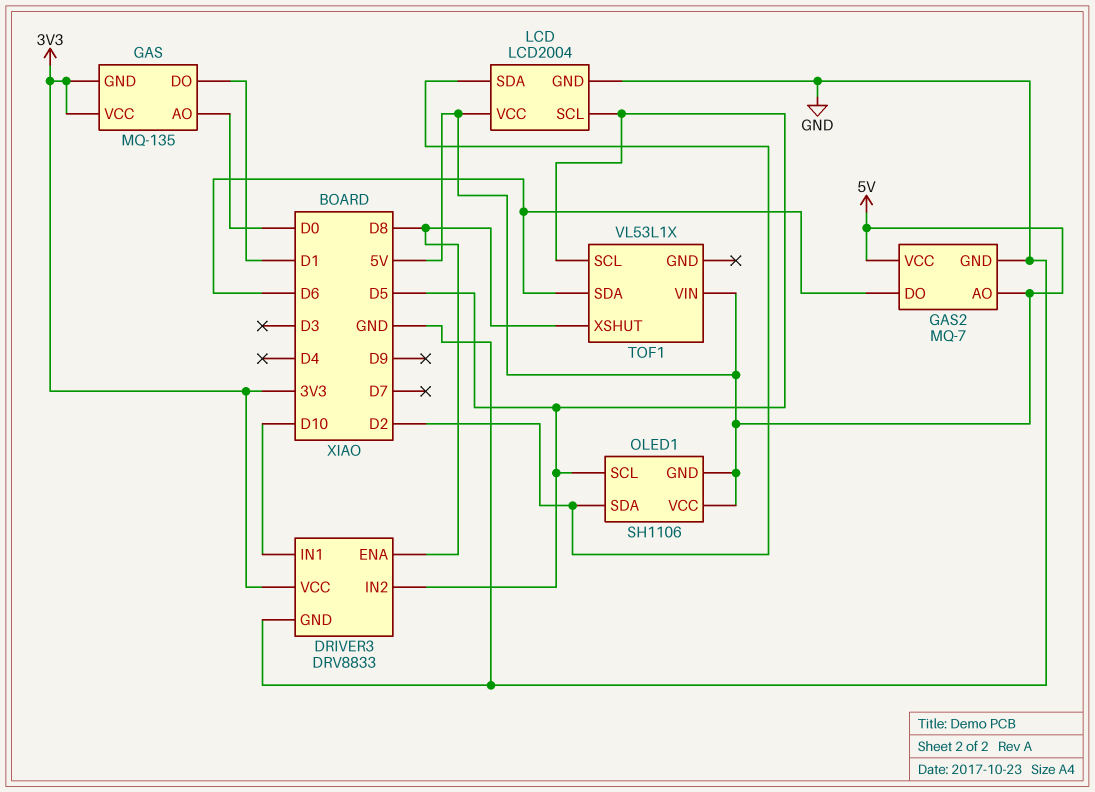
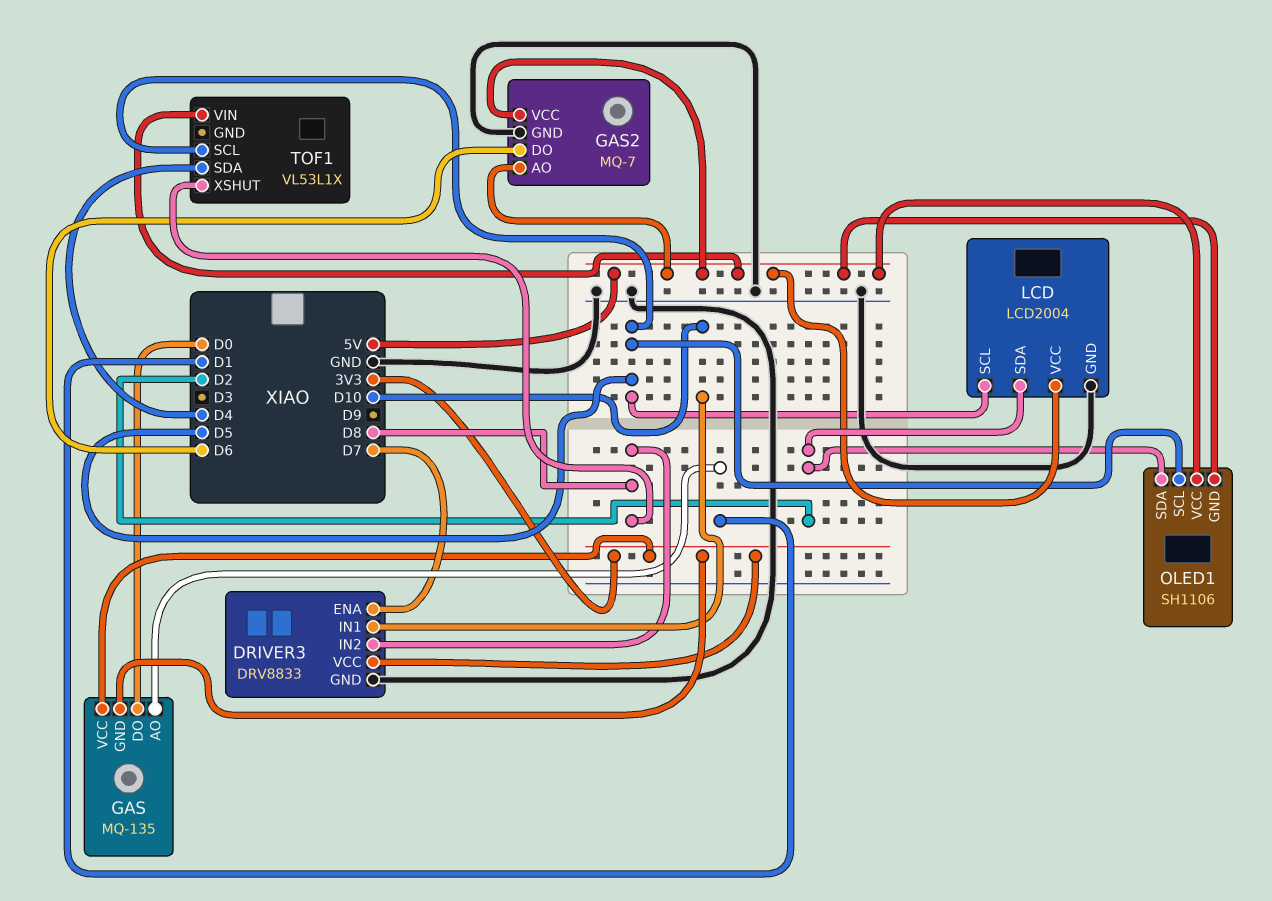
DRIVER3 pin ENA: D8 -> D7
DRIVER3 pin IN2: D5 -> D8
GAS pin AO: D0 -> D1
GAS pin DO: D1 -> D0
TOF1 pin SDA: D6 -> D4

